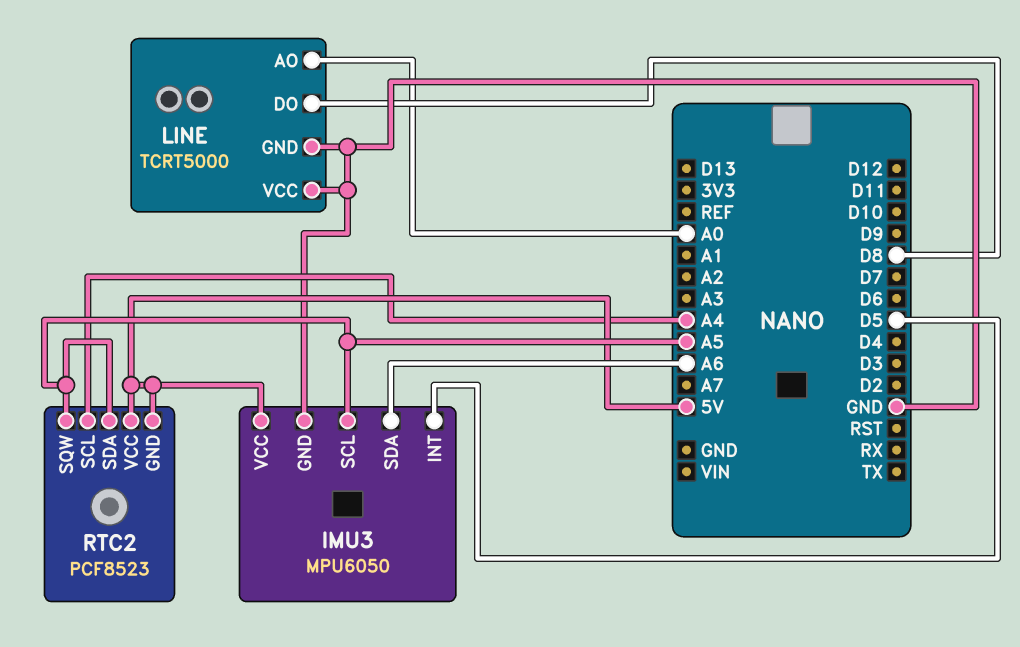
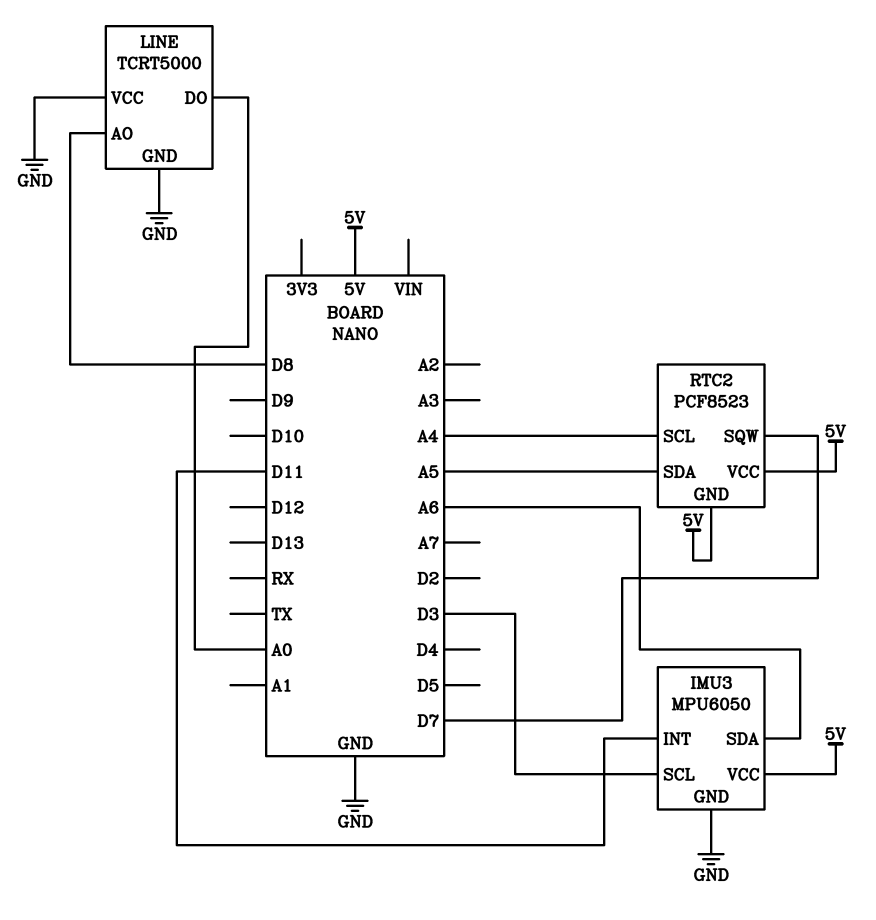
IMU3 pin INT: D5 -> D11
IMU3 pin SCL: A5 -> D3
LINE pin AO: A0 -> D8
LINE pin DO: D8 -> A0
RTC2 pin SQW: A5 -> D7

